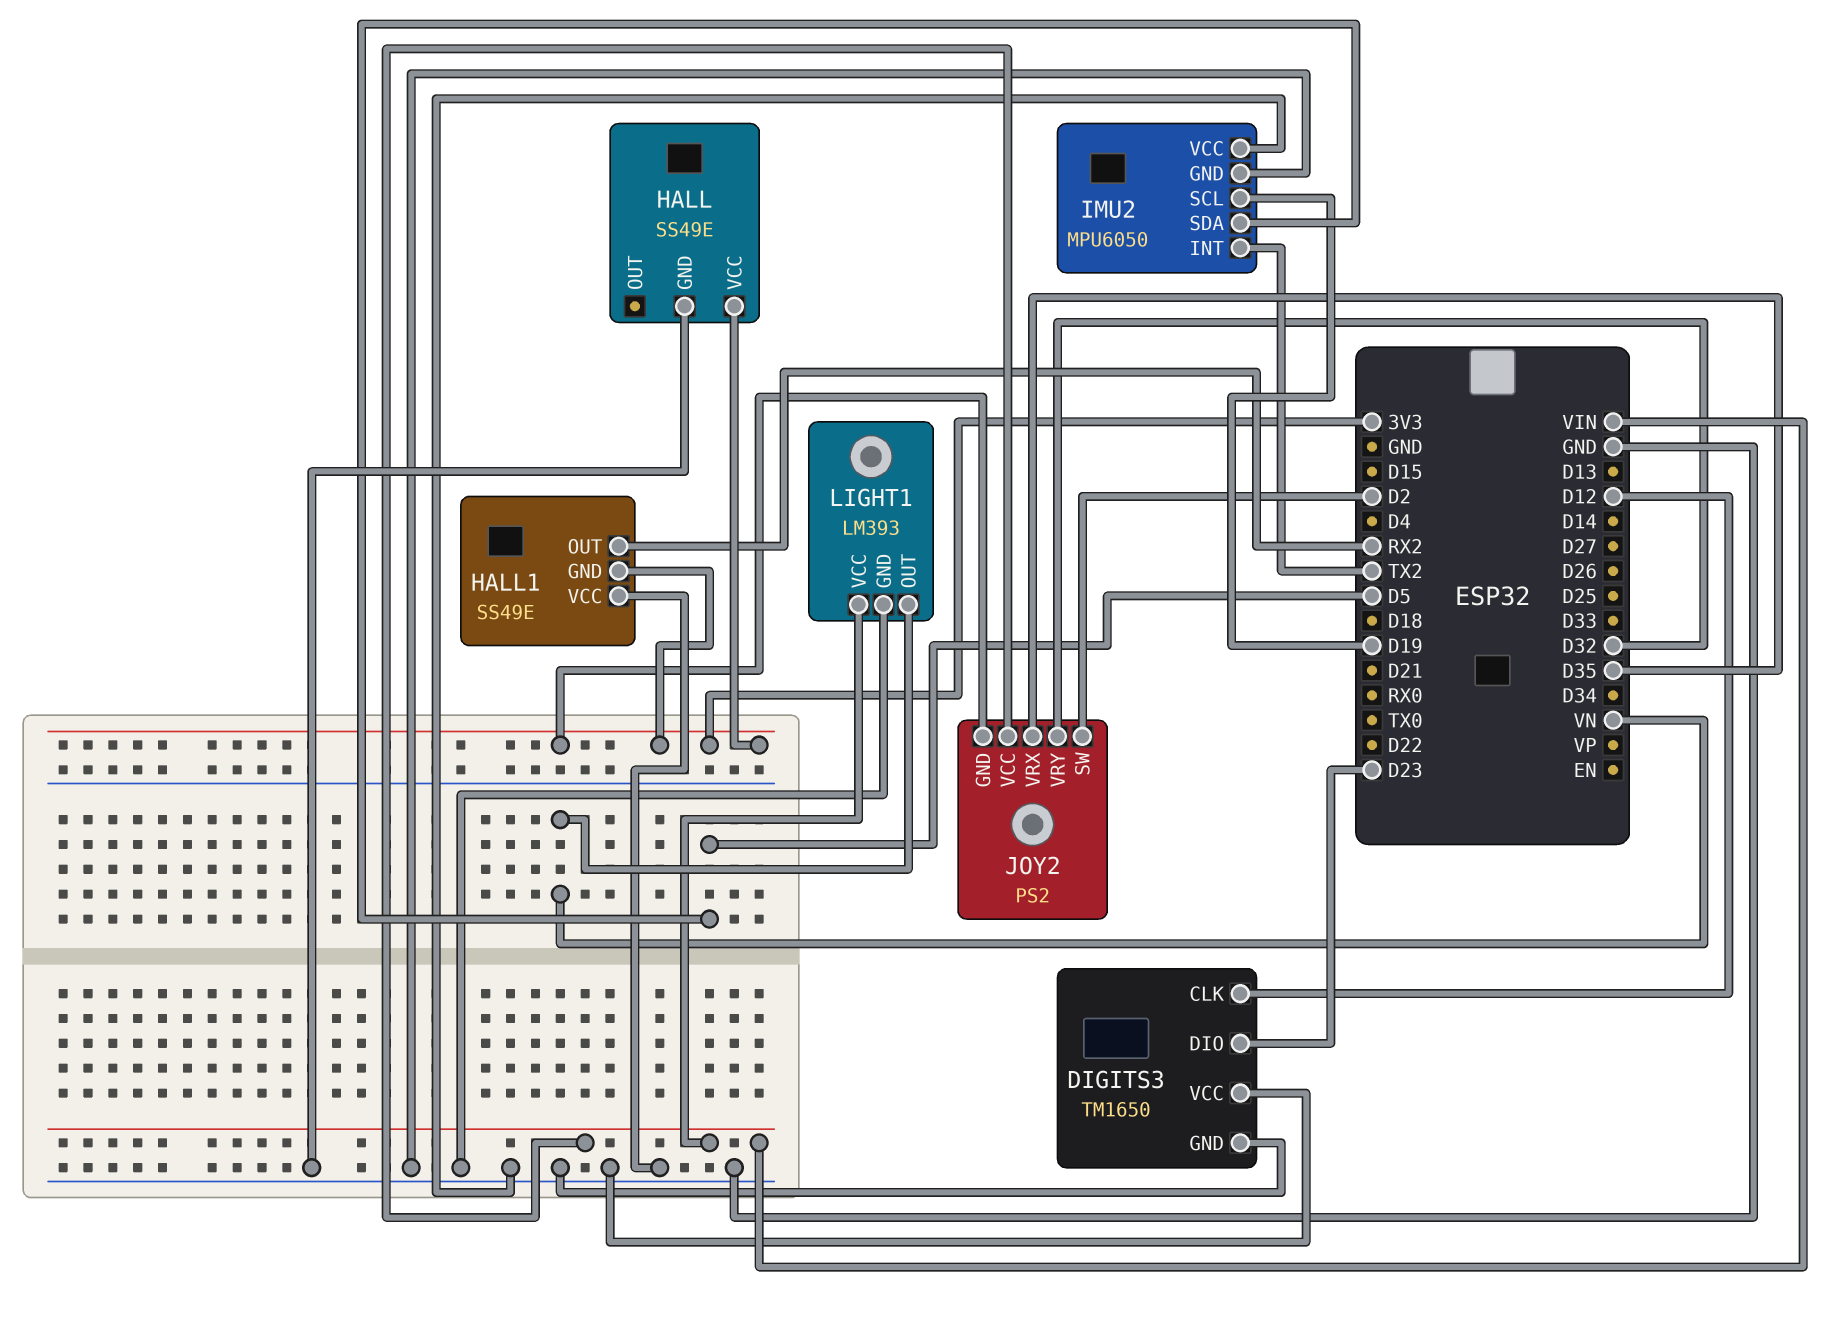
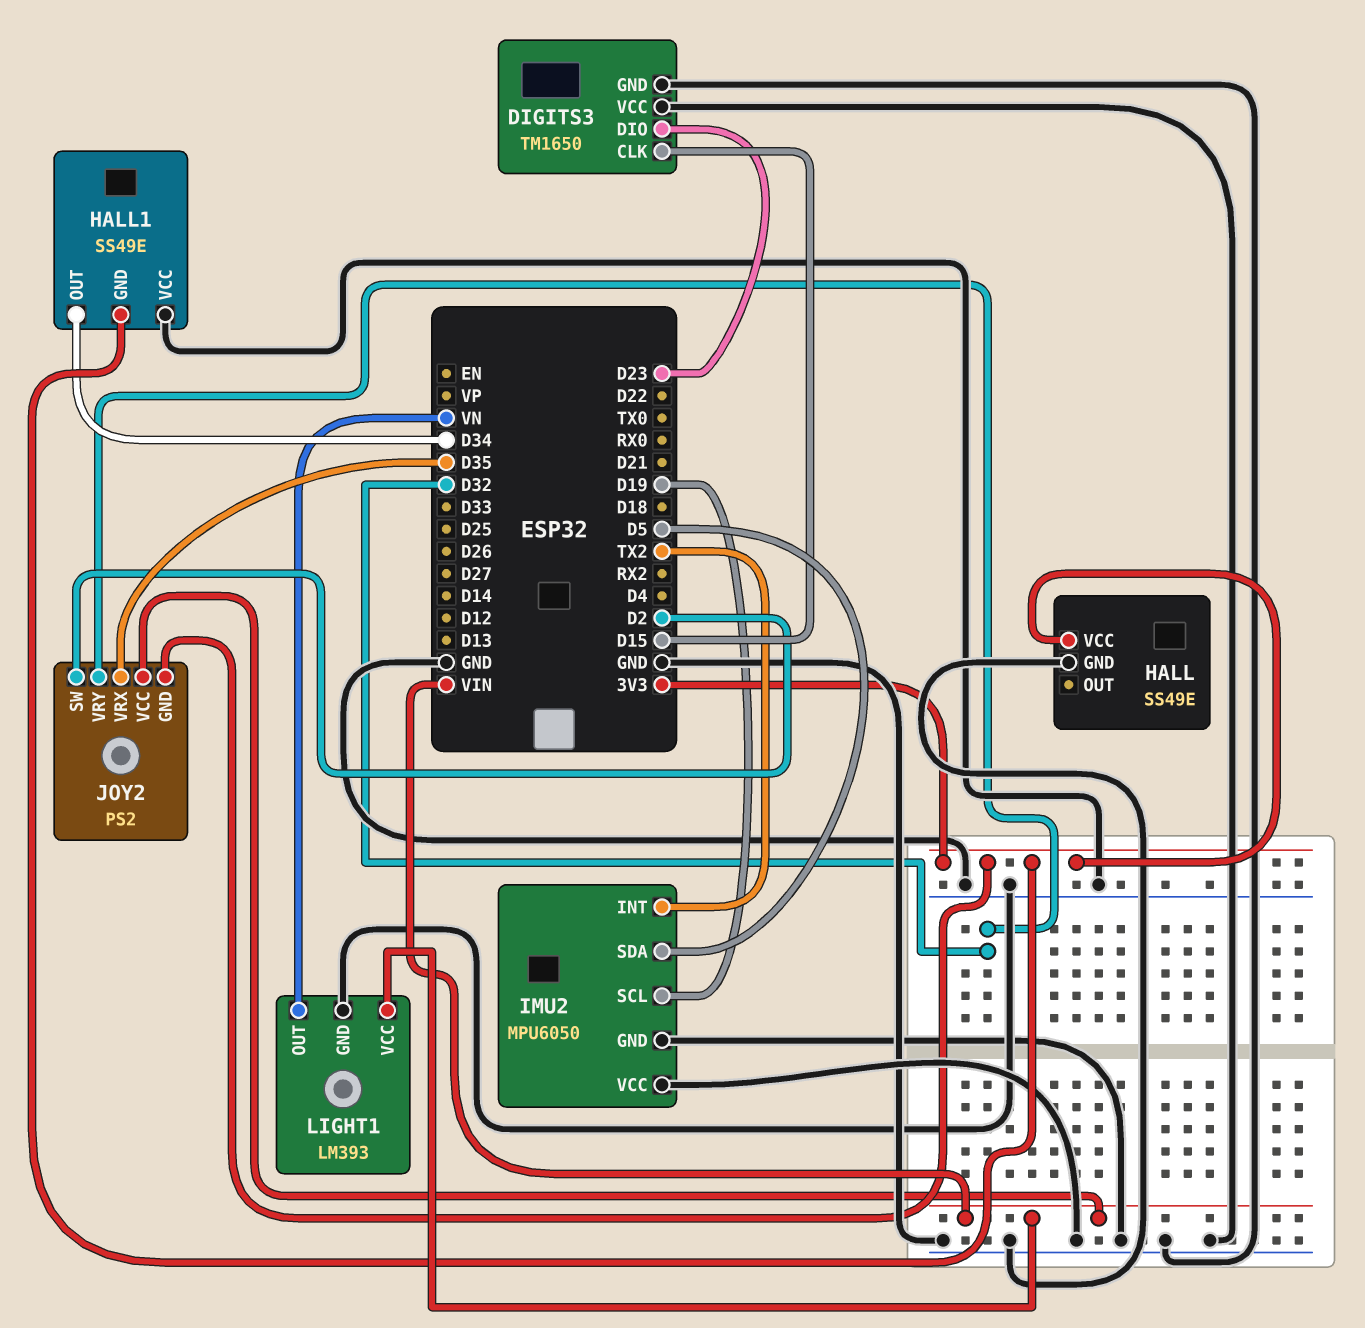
DIGITS3 pin CLK: D12 -> D15
HALL1 pin OUT: RX2 -> D34

